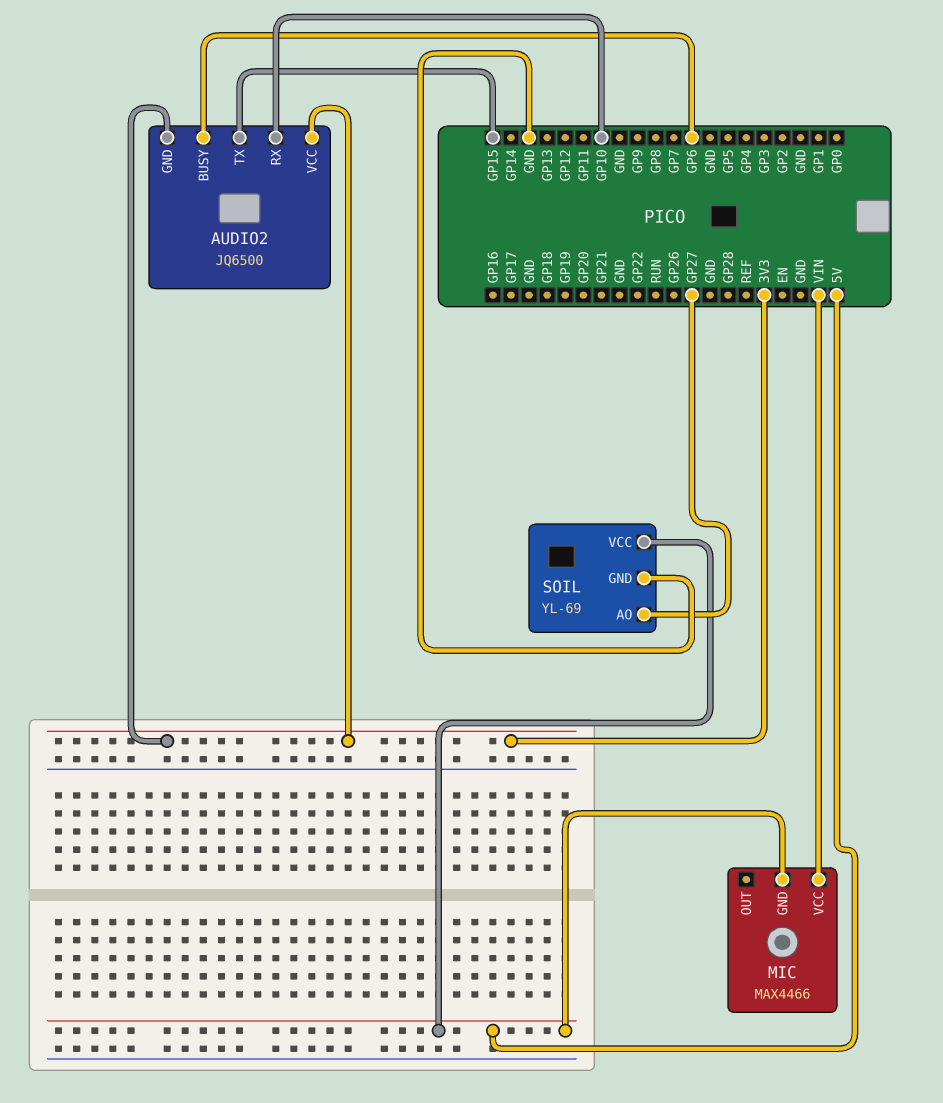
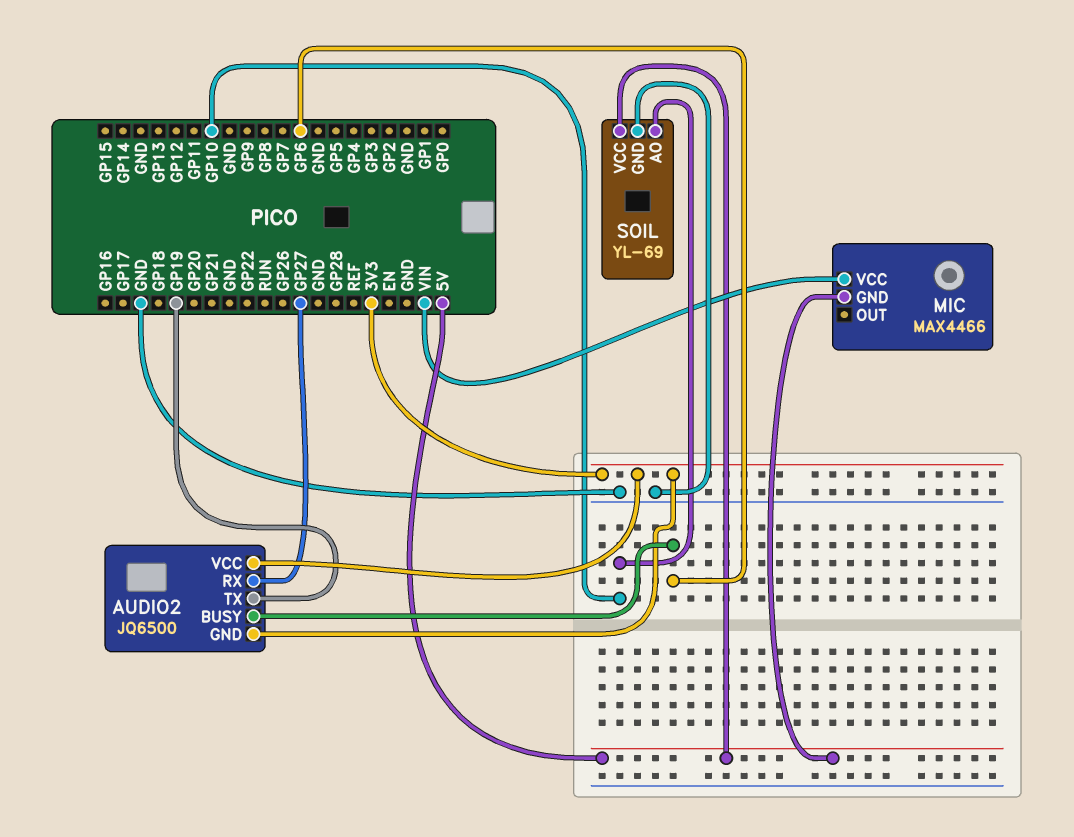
AUDIO2 pin RX: GP10 -> GP27
AUDIO2 pin TX: GP15 -> GP19
SOIL pin AO: GP27 -> GP10

